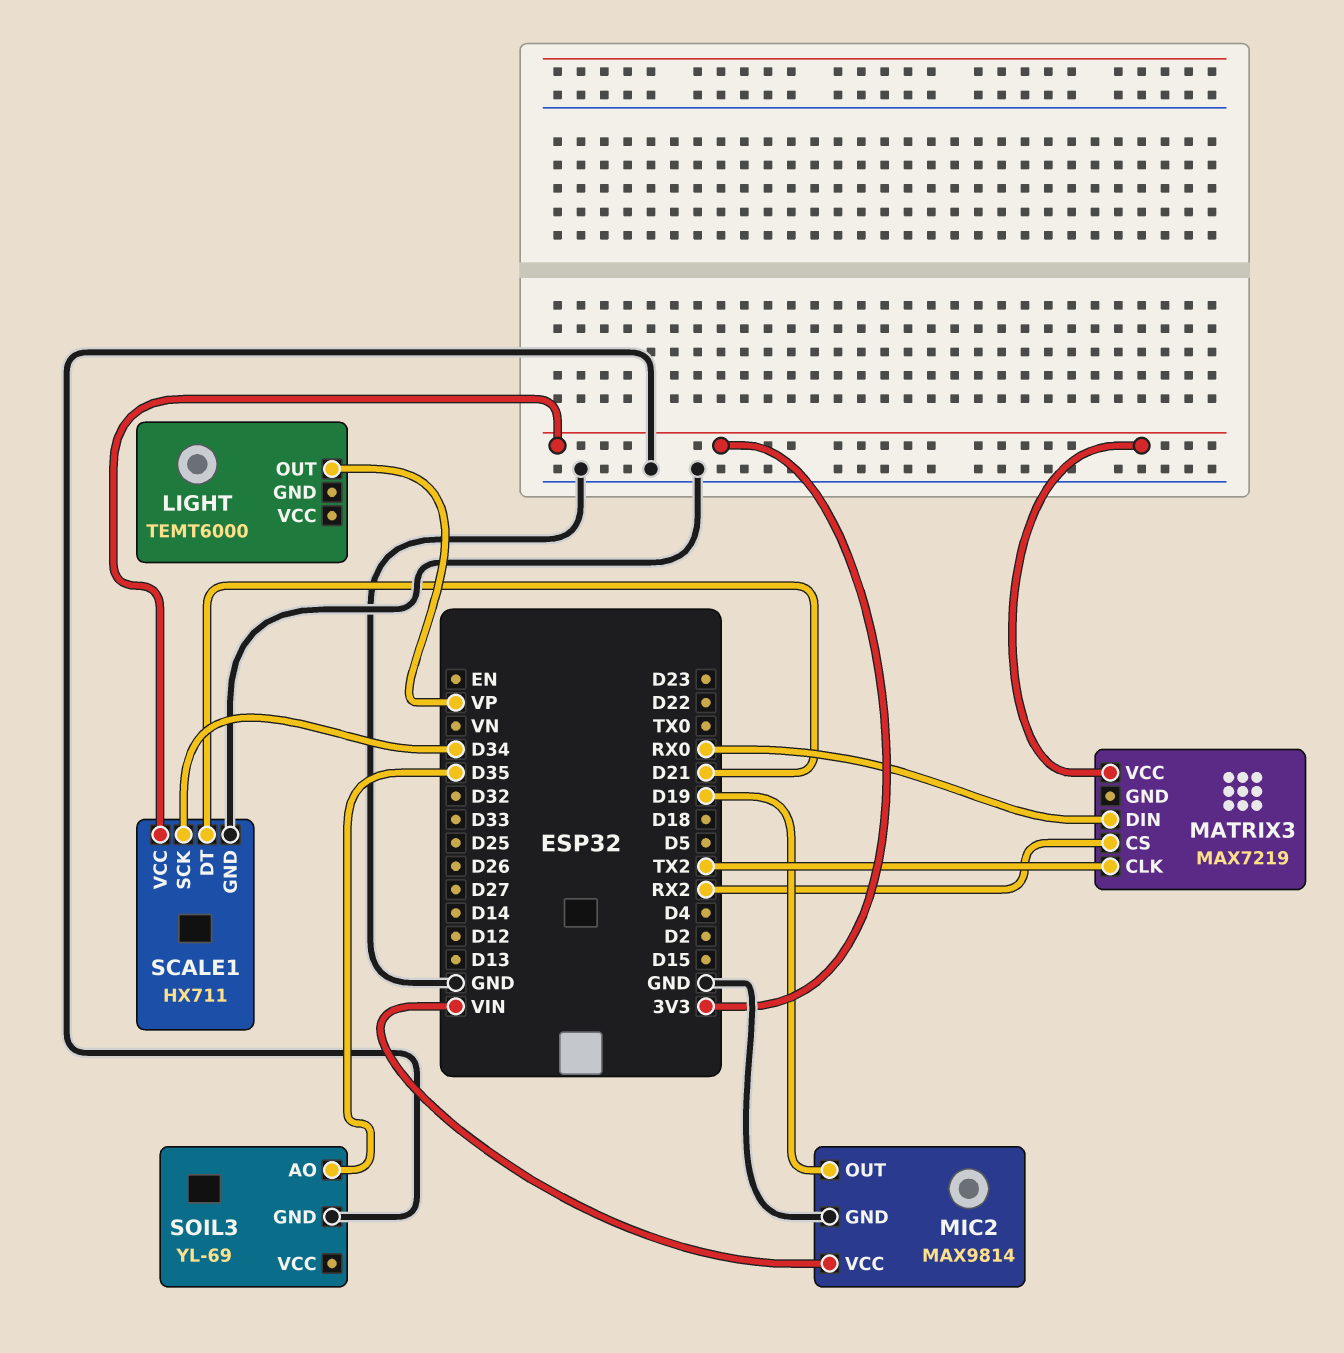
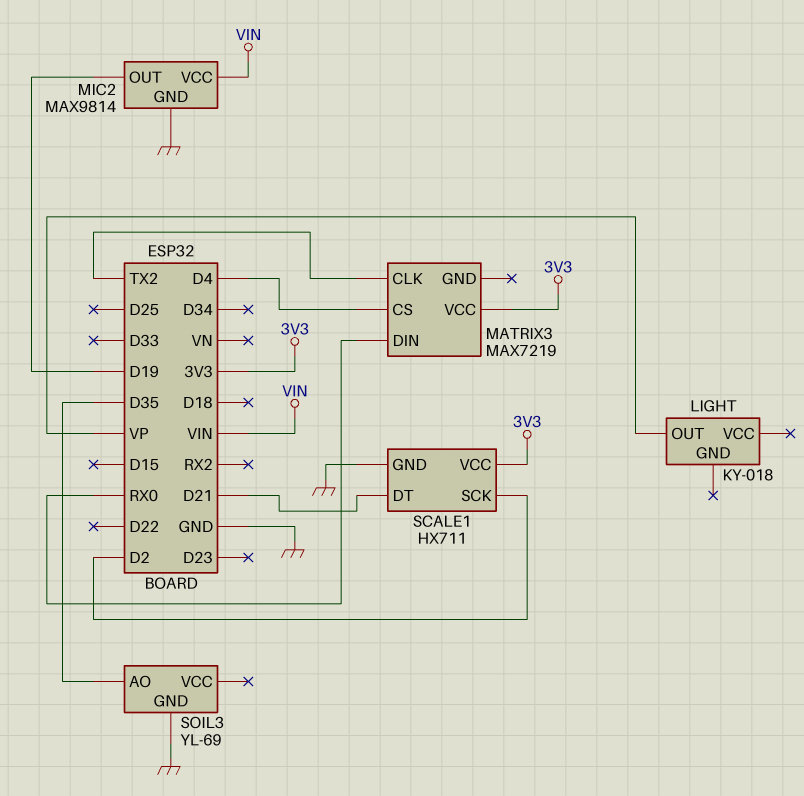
LIGHT: TEMT6000 -> KY-018
MATRIX3 pin CS: RX2 -> D4
SCALE1 pin SCK: D34 -> D2

